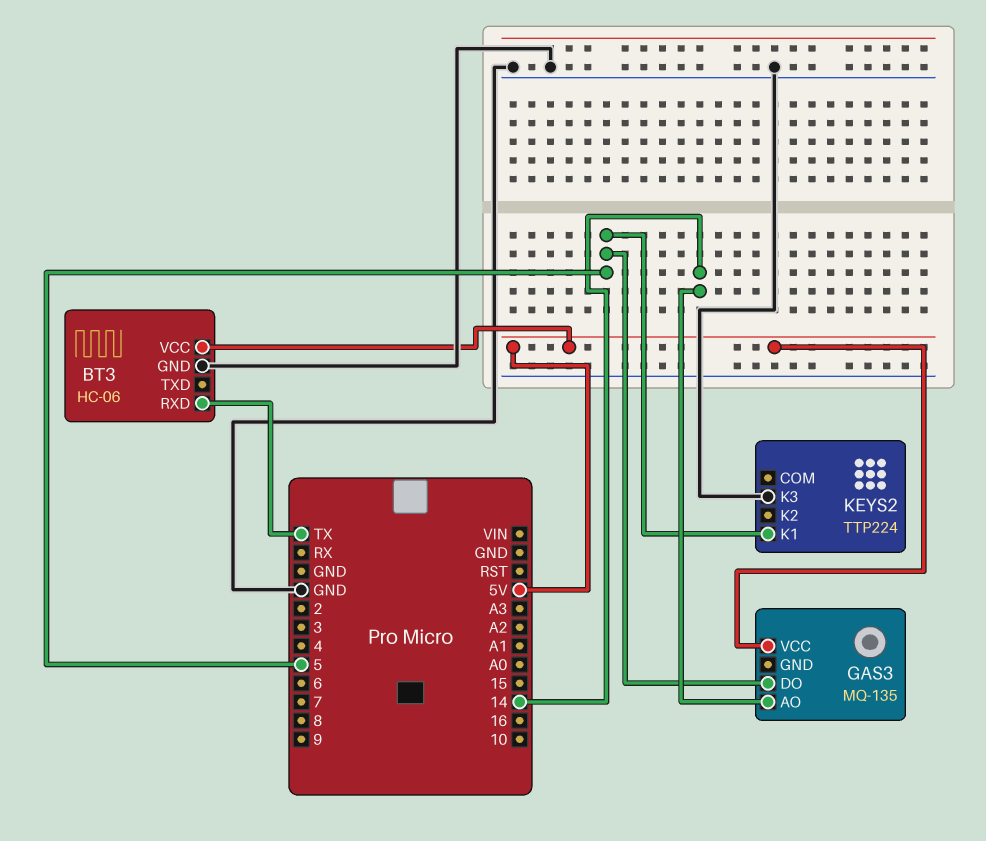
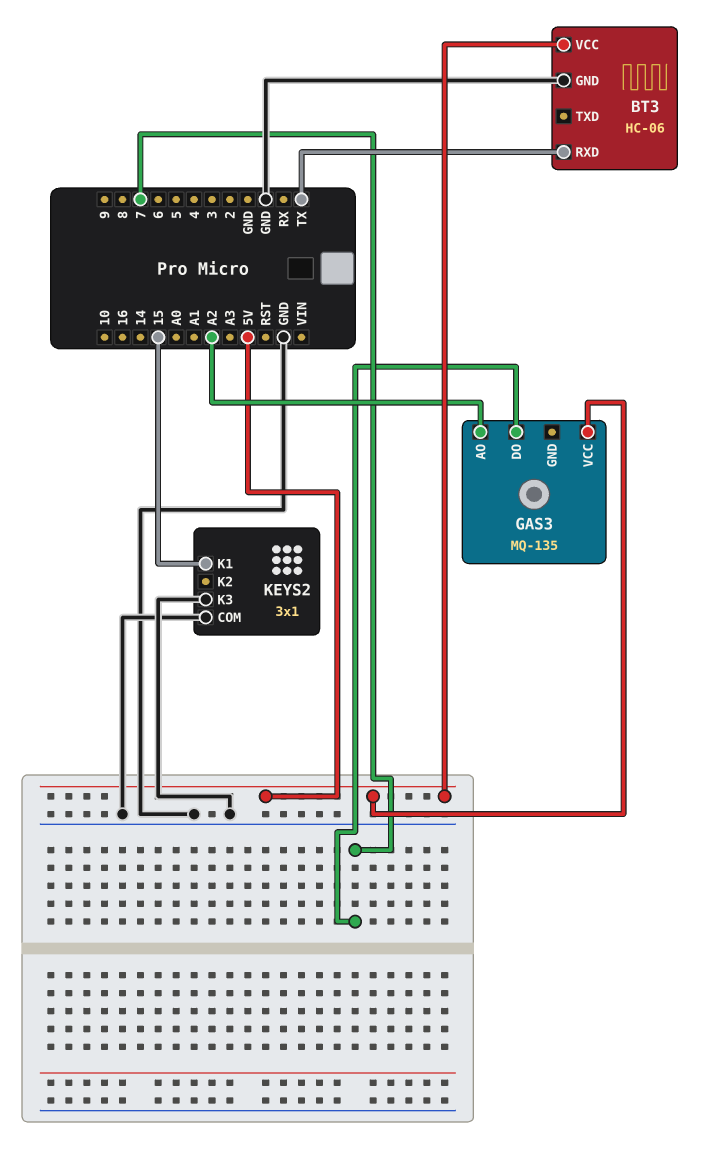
GAS3 pin AO: 14 -> A2
GAS3 pin DO: 5 -> 7
KEYS2: TTP224 -> 3x1
KEYS2 pin COM: none -> GND
KEYS2 pin K1: 5 -> 15

